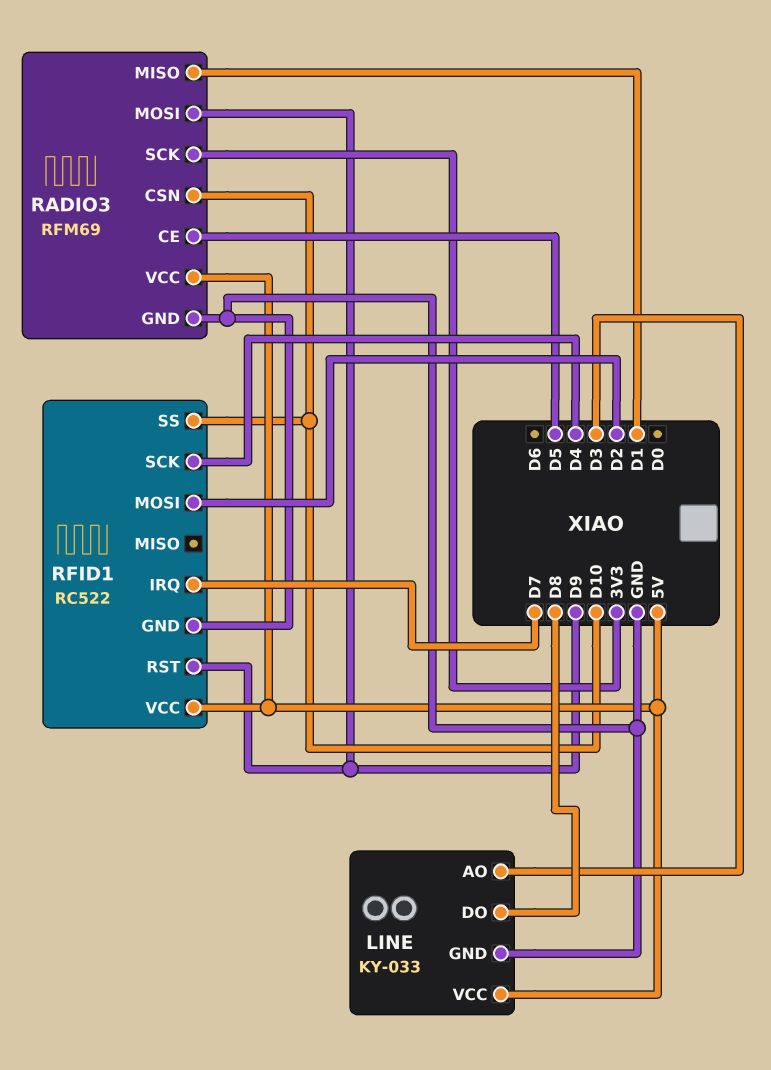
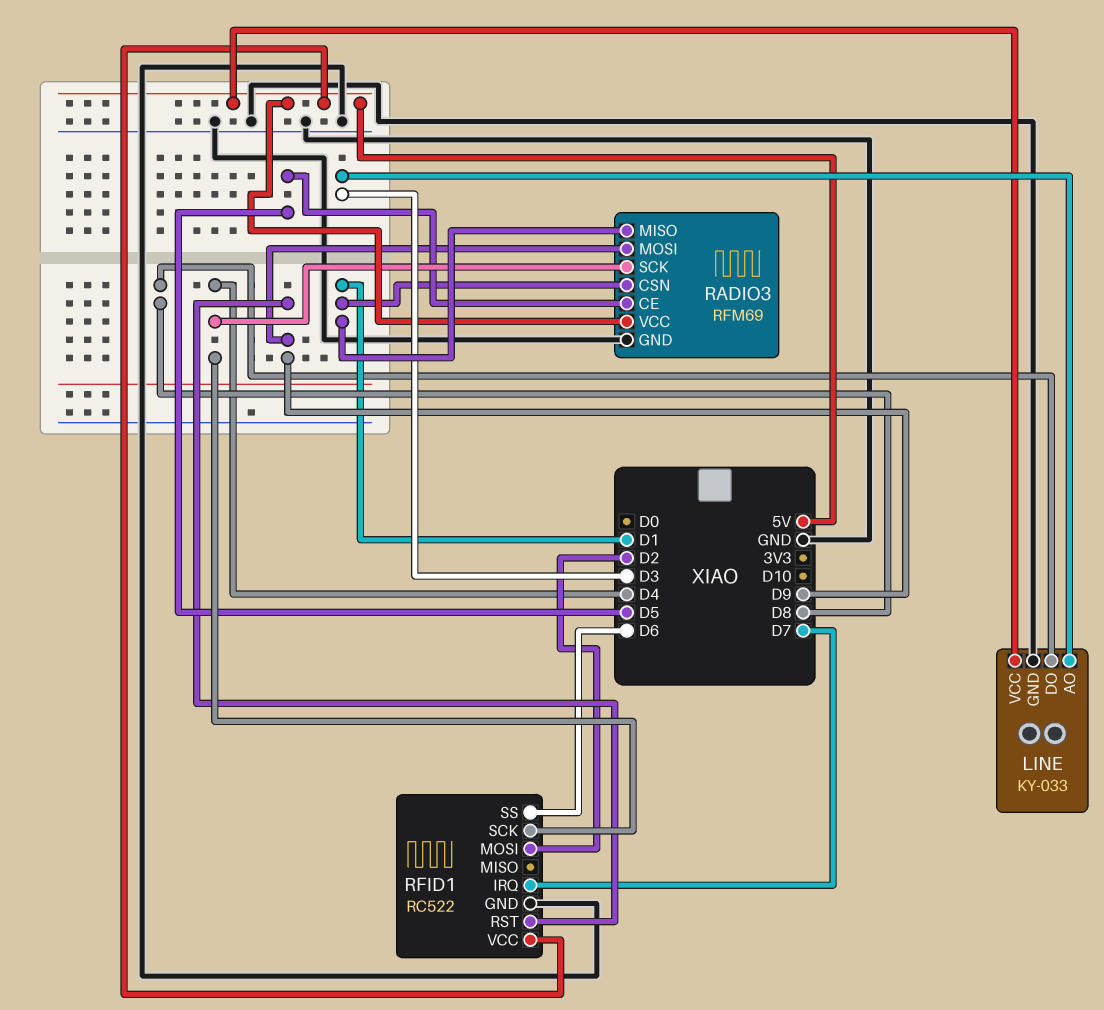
RADIO3 pin CSN: D10 -> D1
RADIO3 pin SCK: 3V3 -> D4
RFID1 pin SS: D10 -> D6

